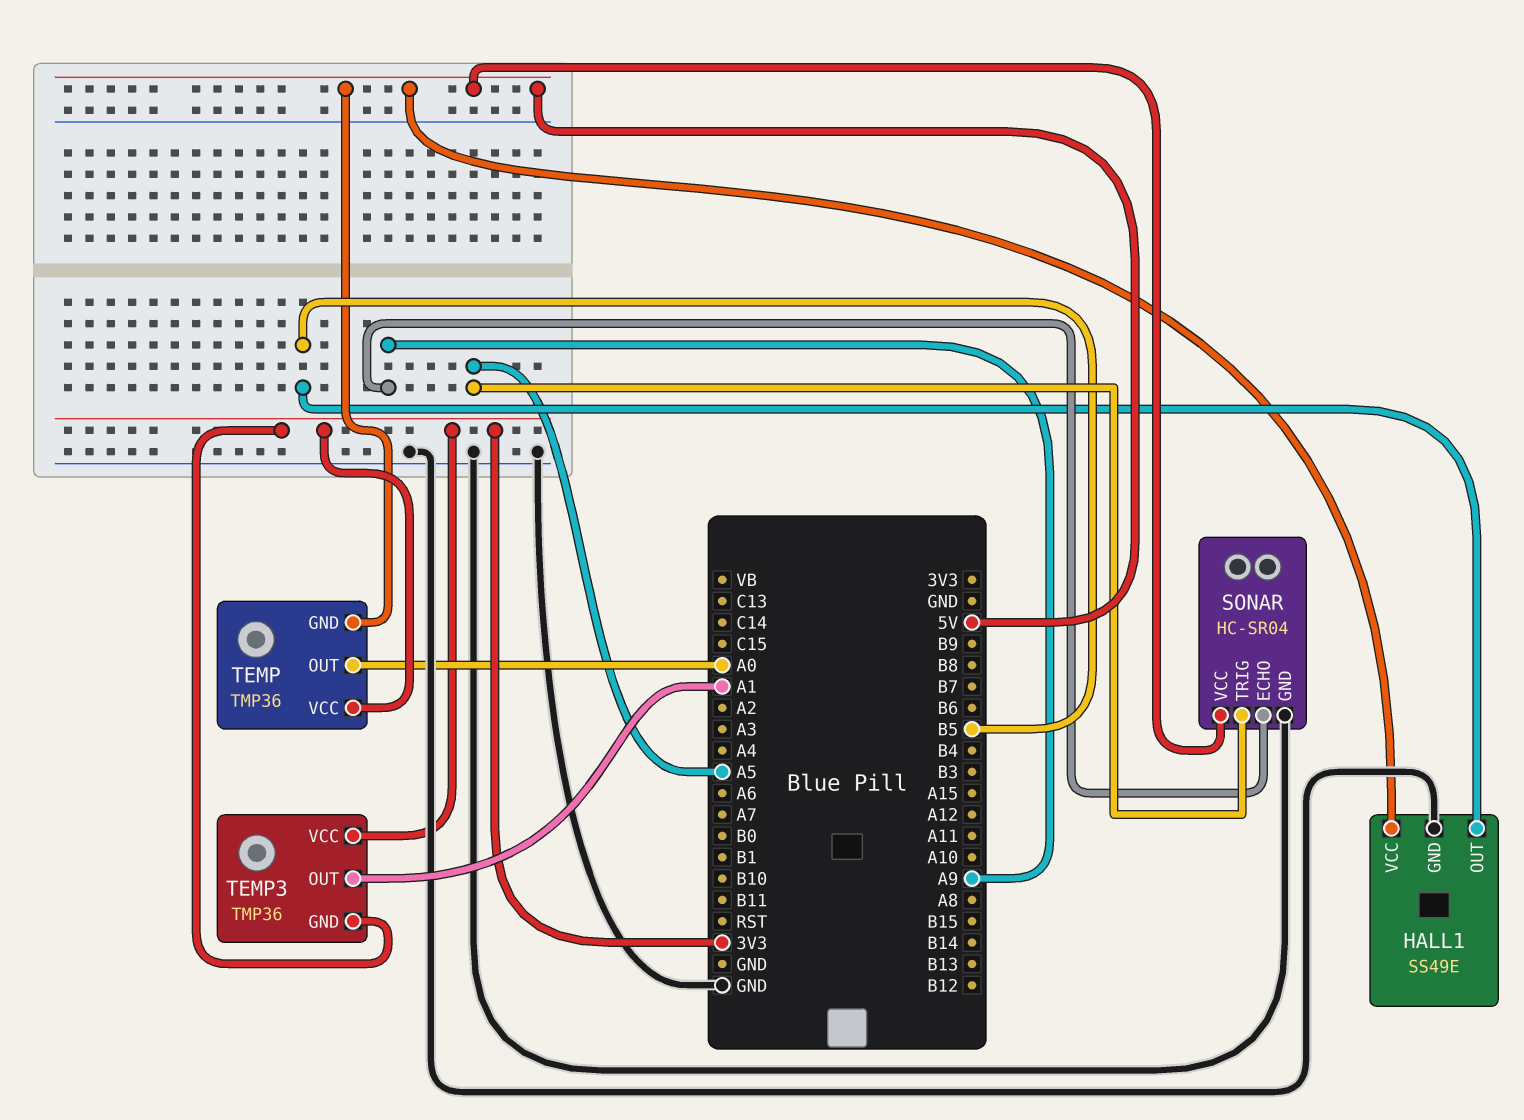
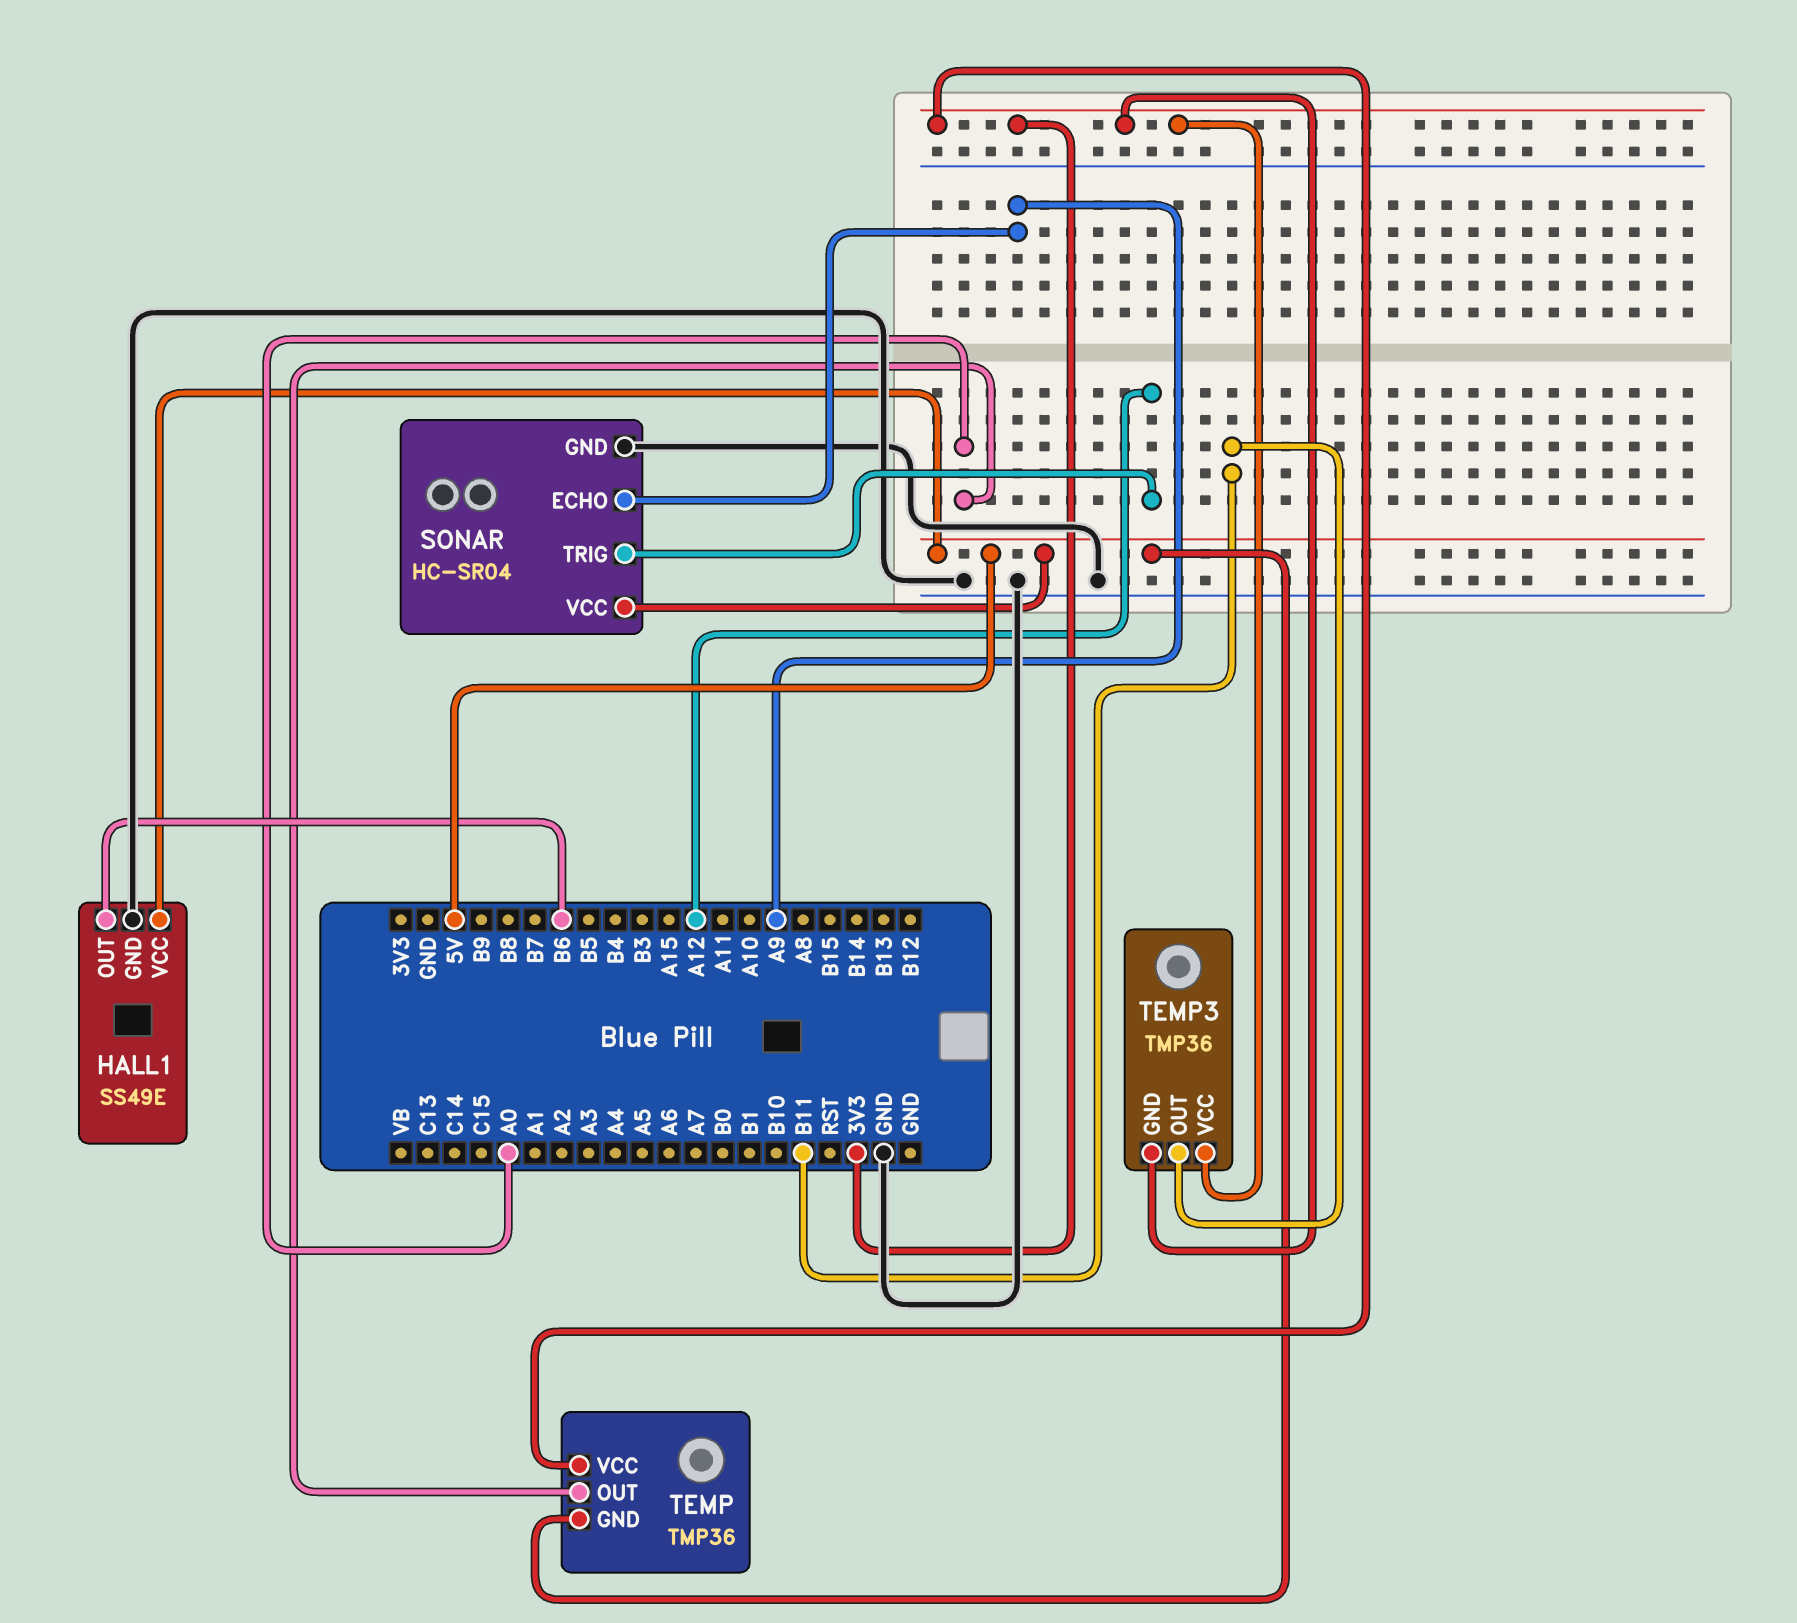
HALL1 pin OUT: B5 -> B6
SONAR pin TRIG: A5 -> A12
TEMP3 pin OUT: A1 -> B11

